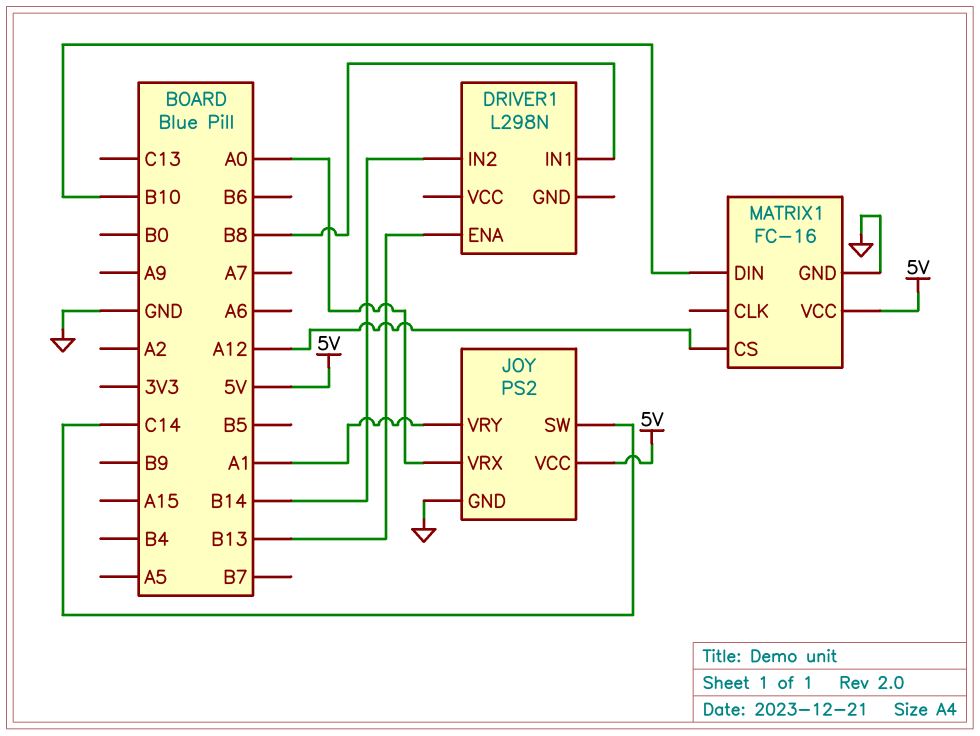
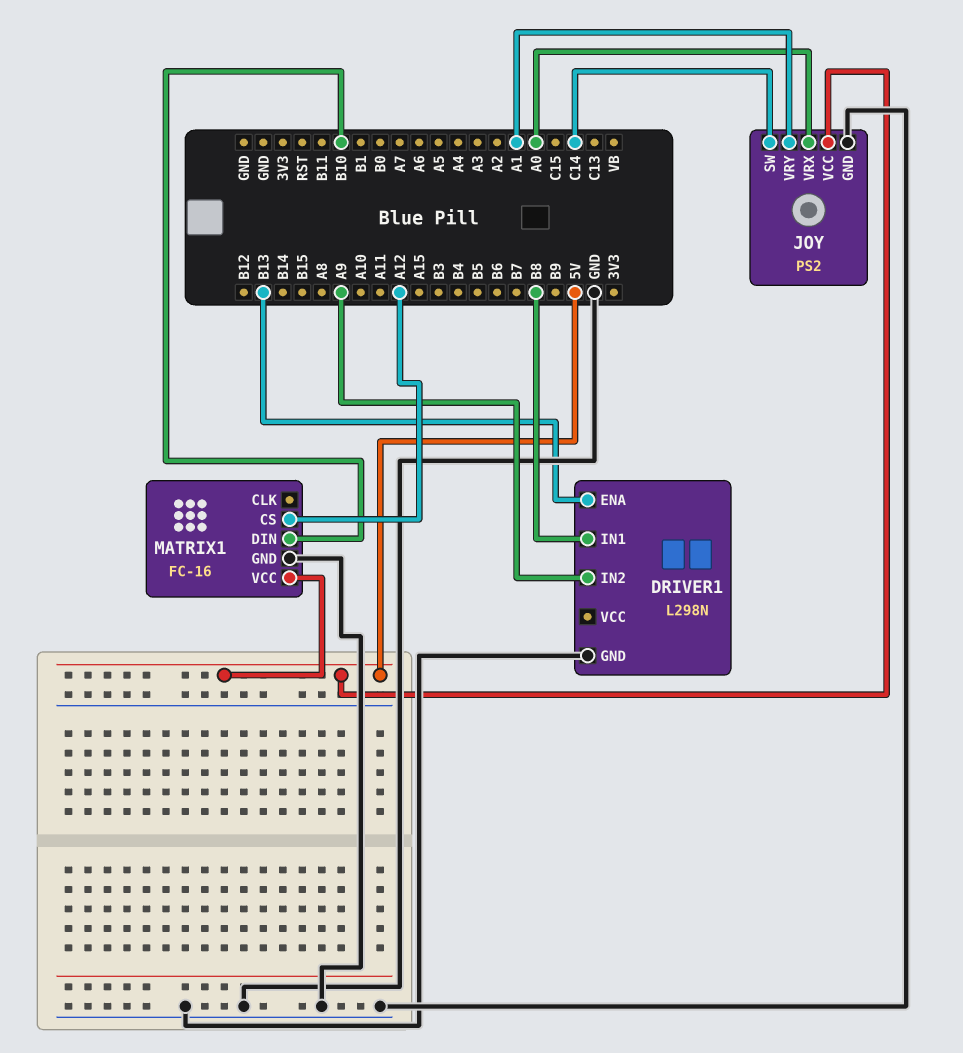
DRIVER1 pin GND: none -> GND
DRIVER1 pin IN2: B14 -> A9

